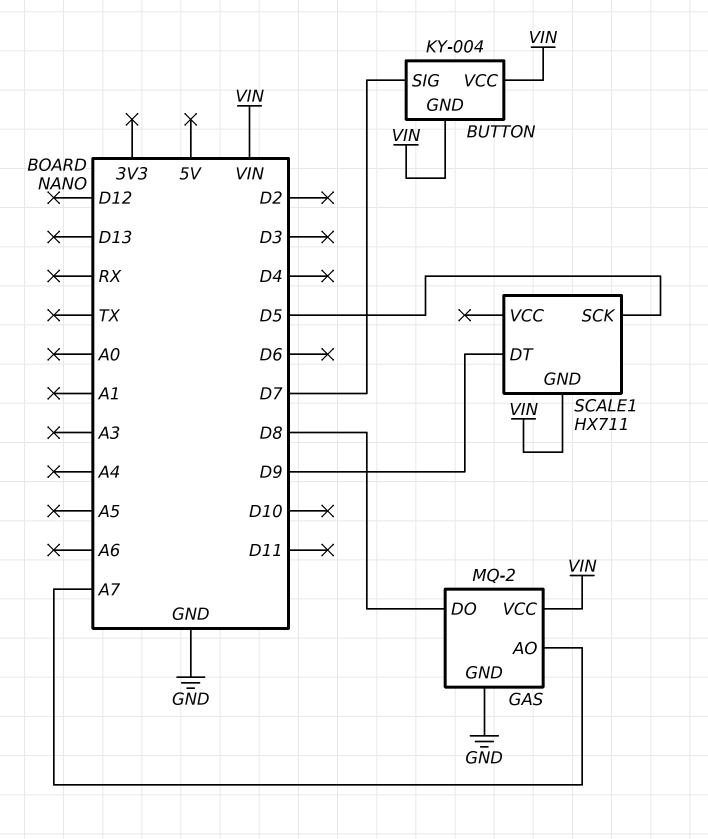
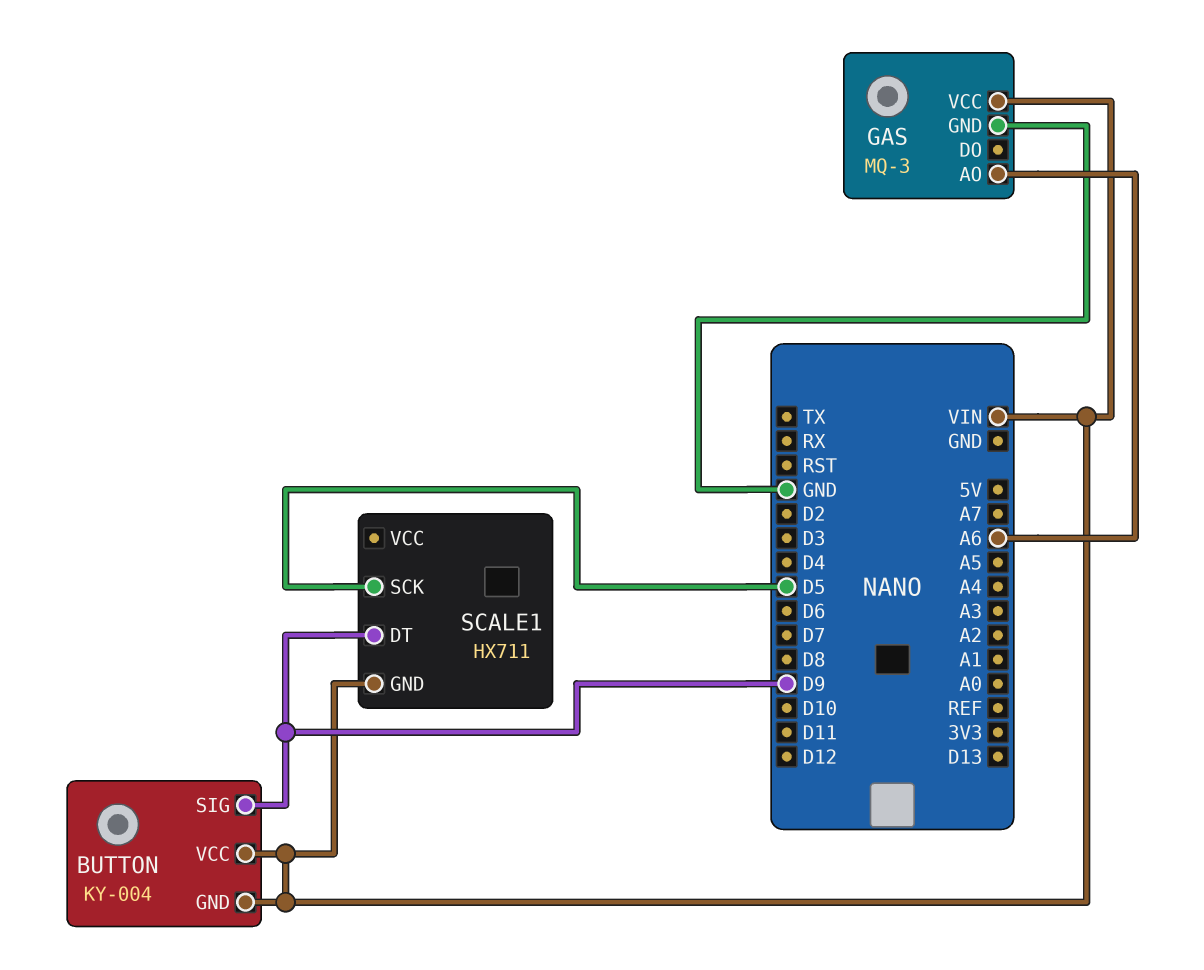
BUTTON pin SIG: D7 -> D9
GAS: MQ-2 -> MQ-3
GAS pin AO: A7 -> A6
GAS pin DO: D8 -> none

